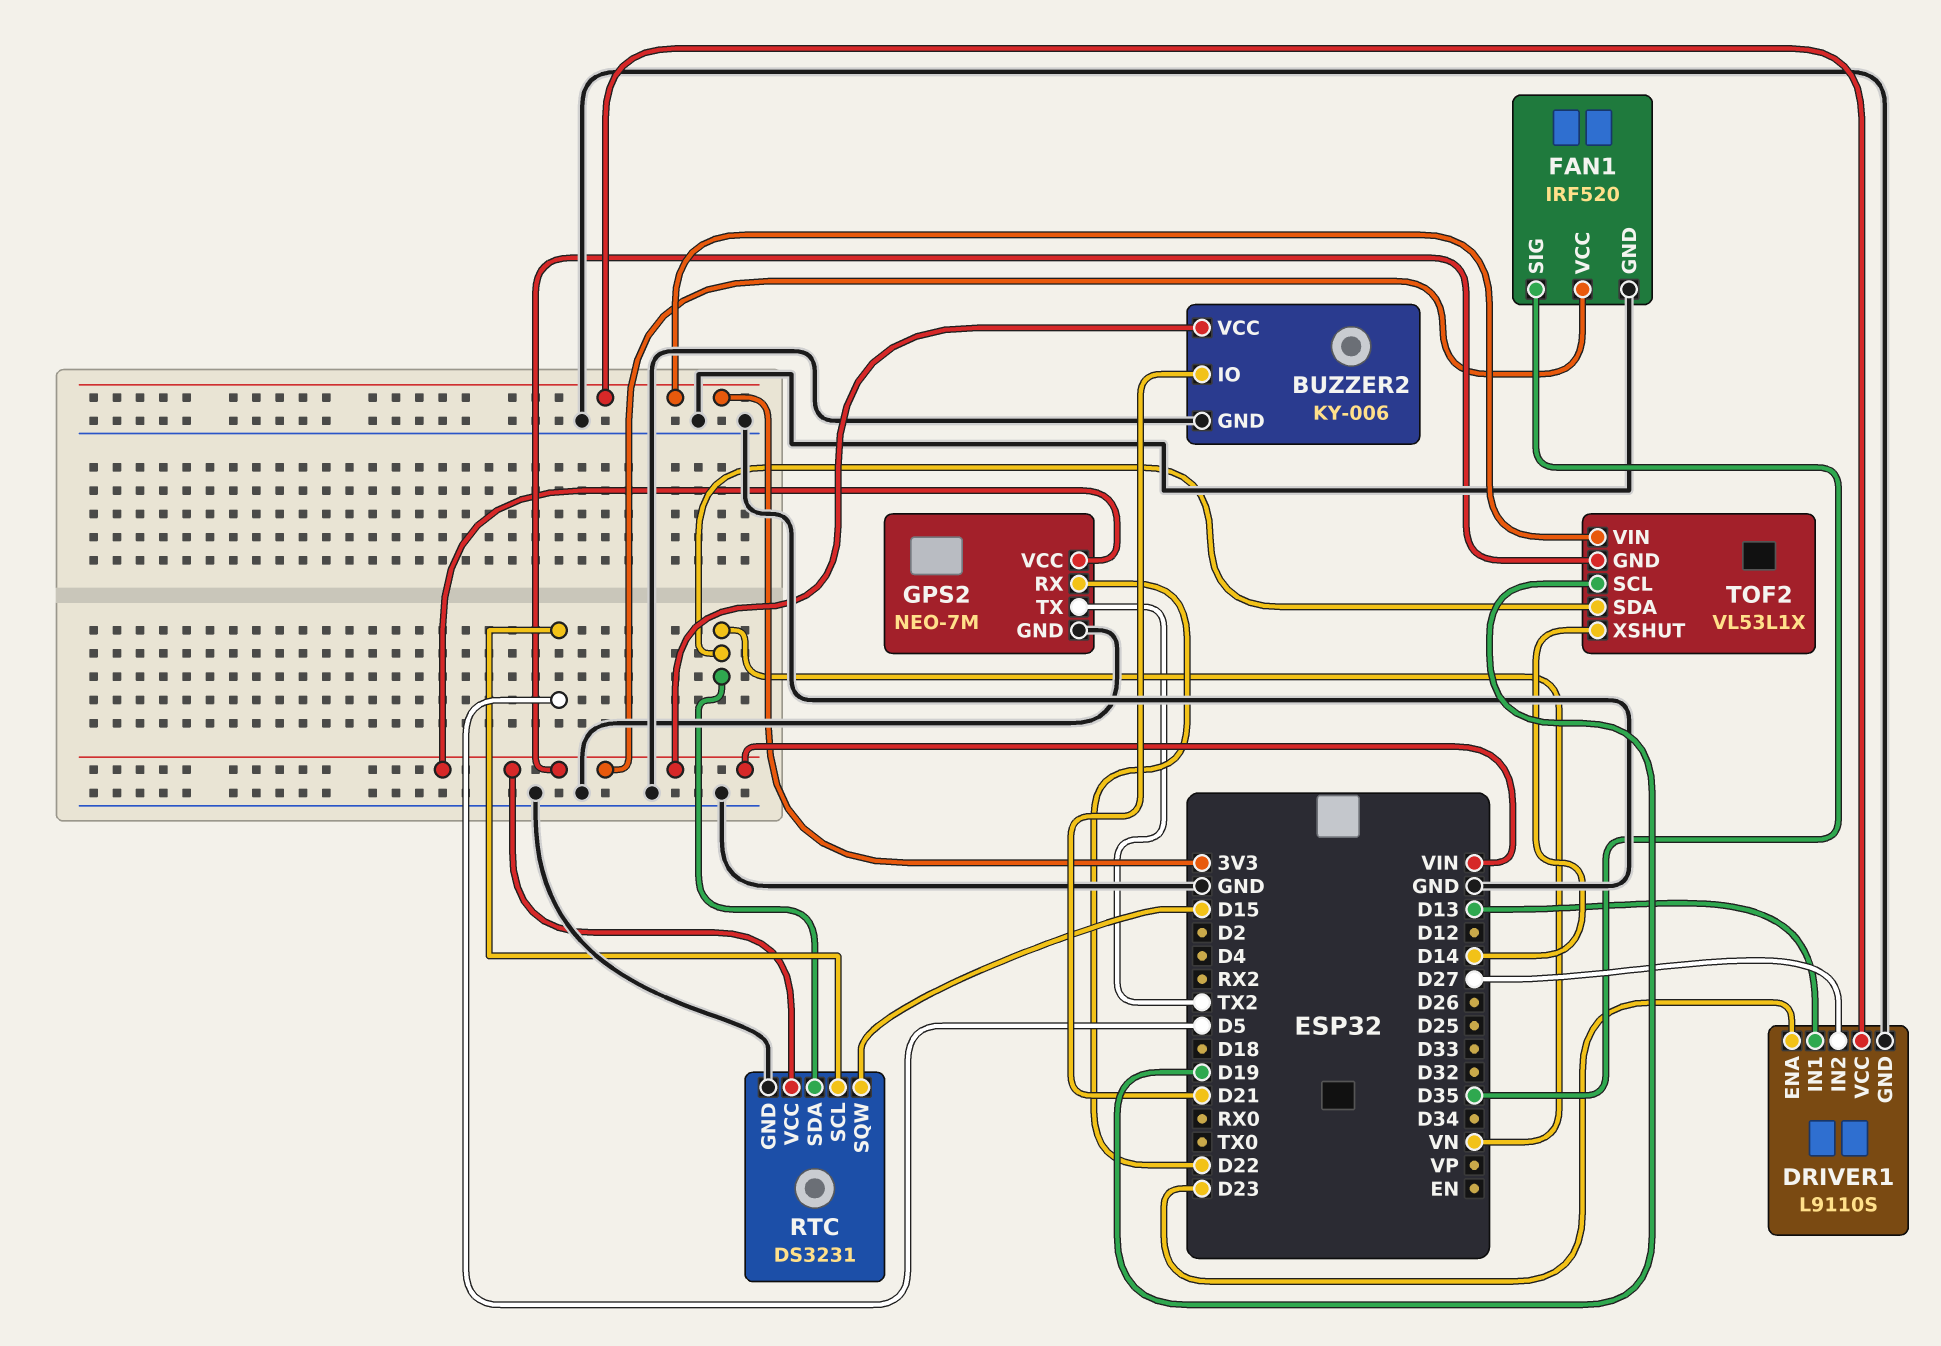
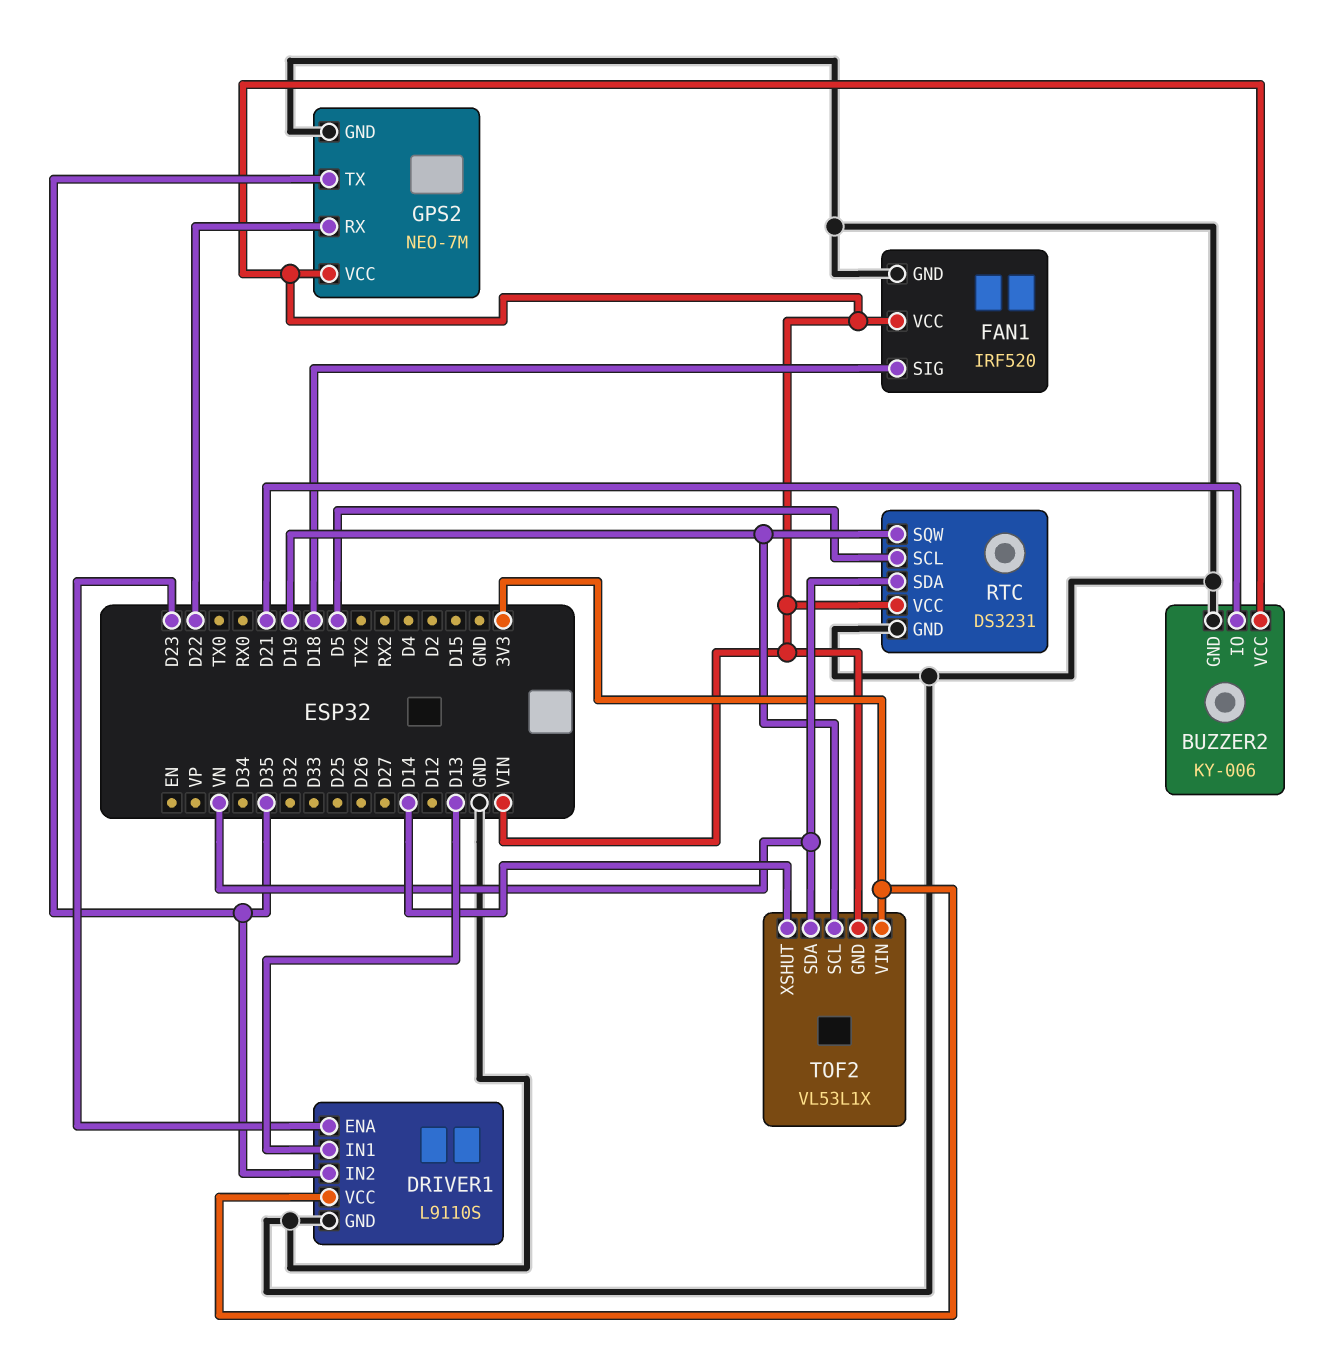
DRIVER1 pin IN2: D27 -> D35
FAN1 pin SIG: D35 -> D18
GPS2 pin TX: TX2 -> D35
RTC pin SQW: D15 -> D19

